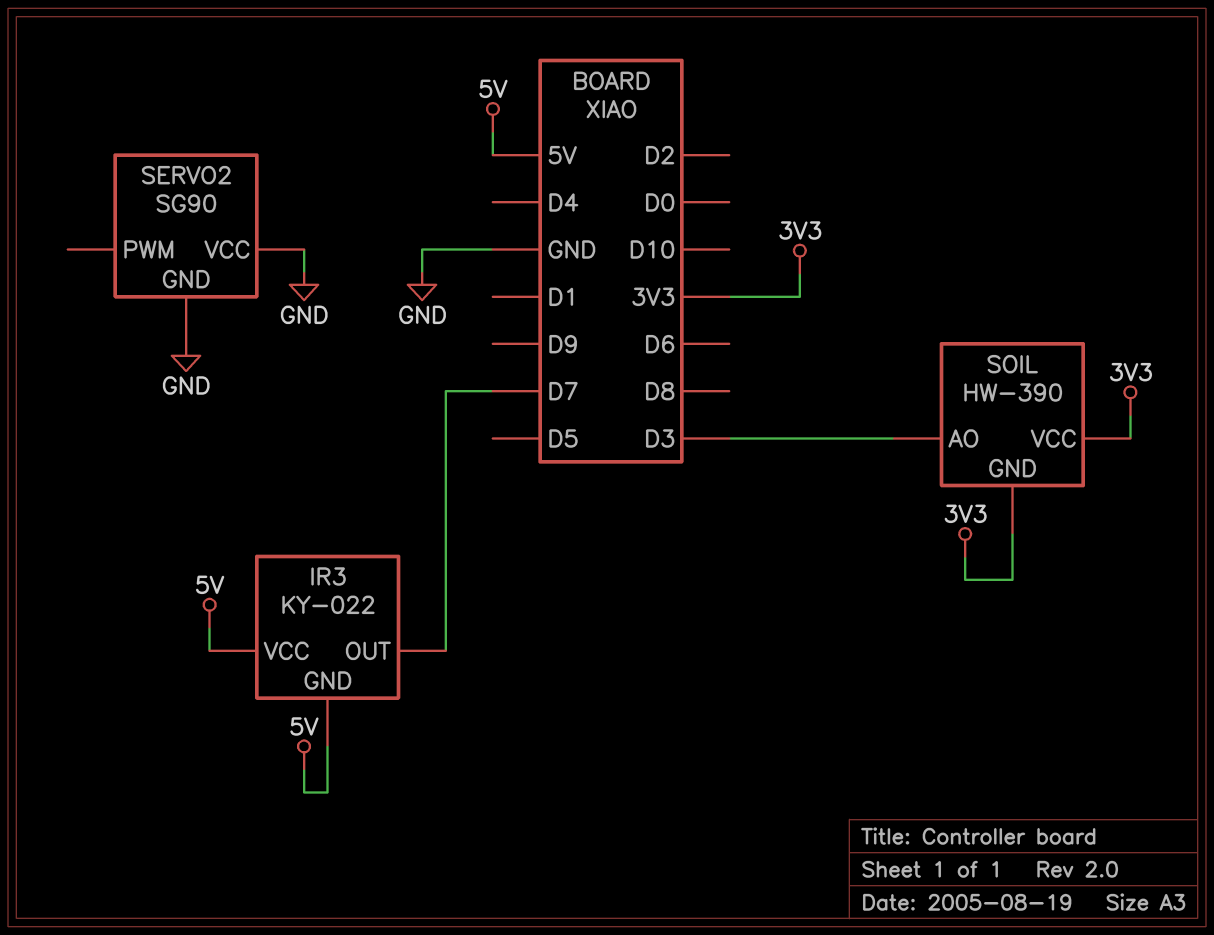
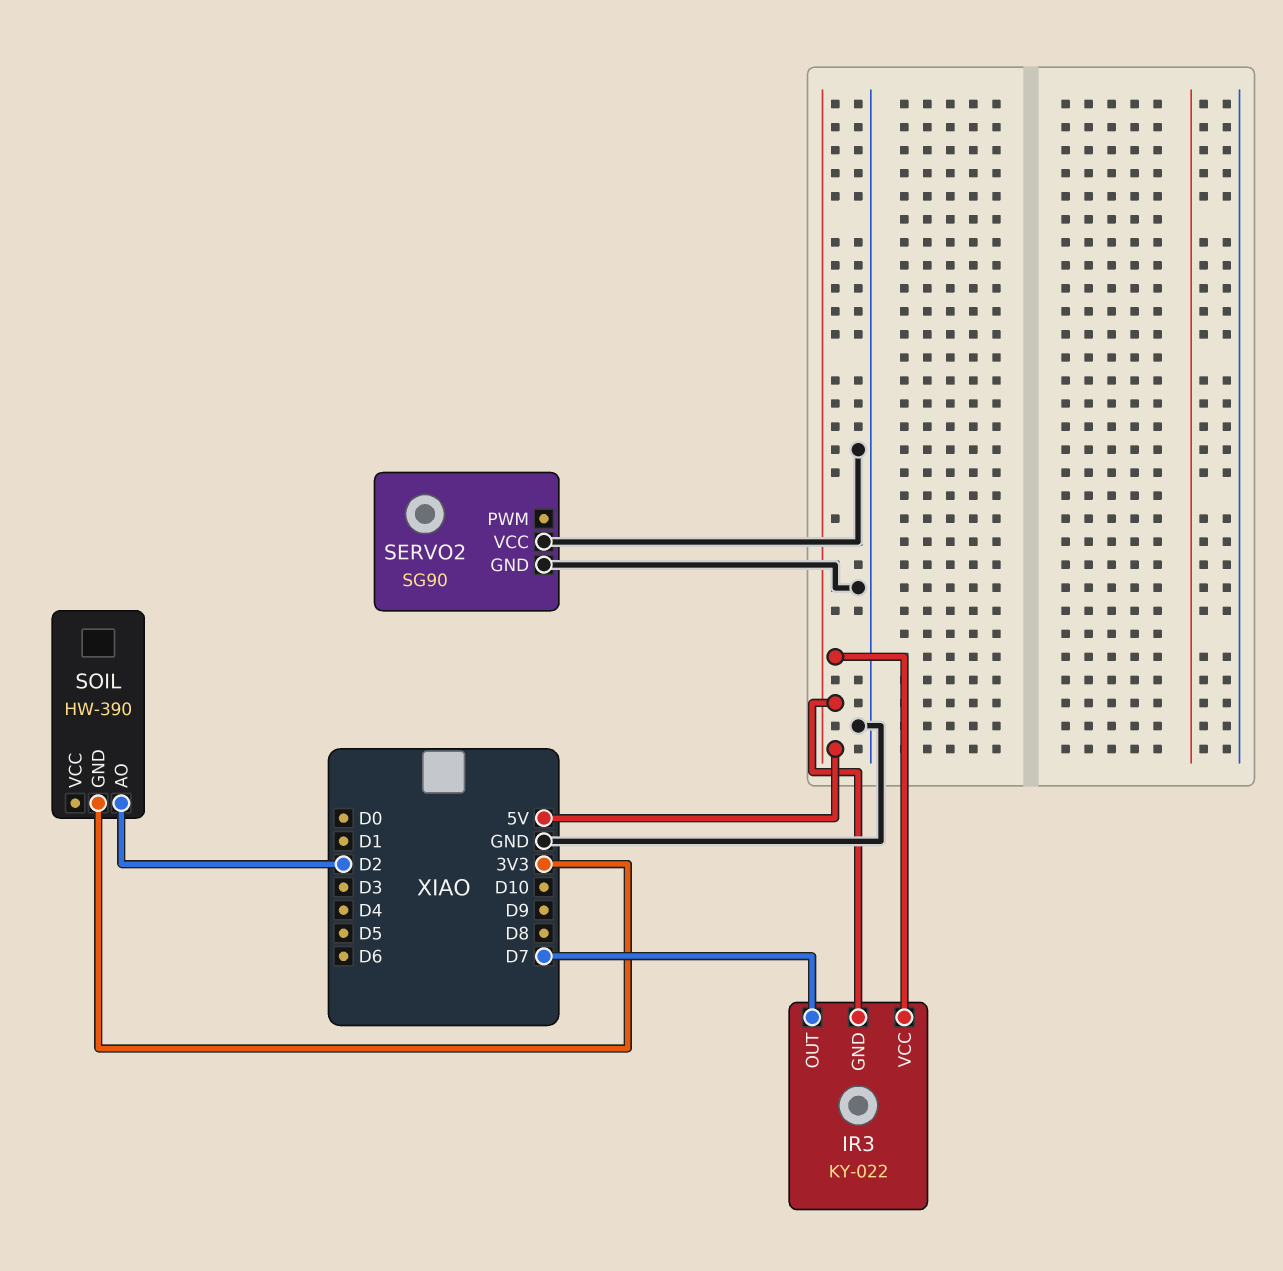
SOIL pin AO: D3 -> D2
SOIL pin VCC: 3V3 -> none

